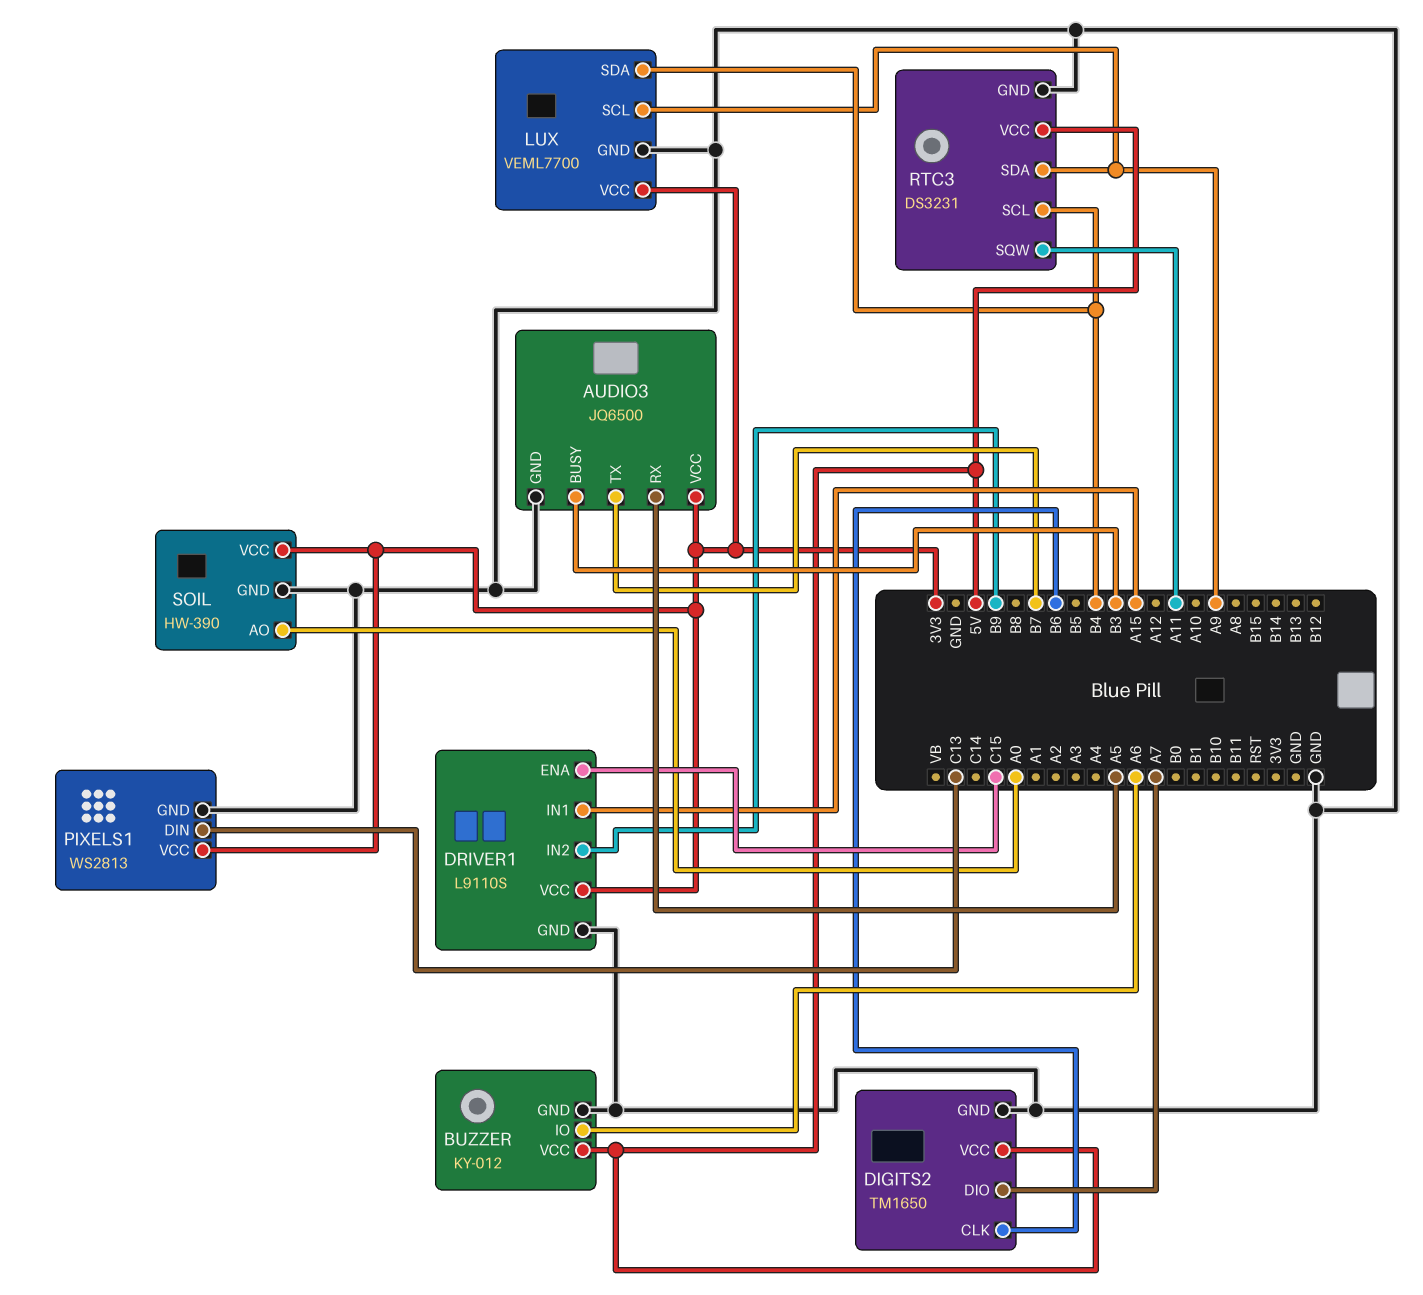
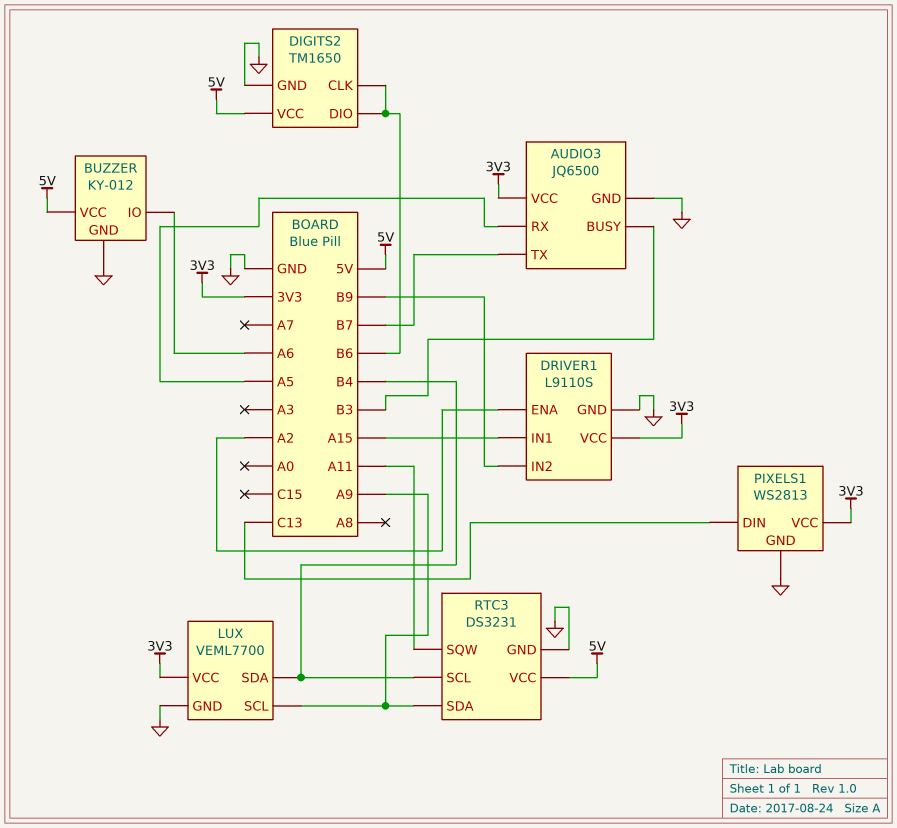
DIGITS2 pin DIO: A7 -> B6
DRIVER1 pin ENA: C15 -> A2
SOIL: HW-390 -> none
SOIL pin AO: A0 -> none
SOIL pin GND: GND -> none
SOIL pin VCC: 3V3 -> none

